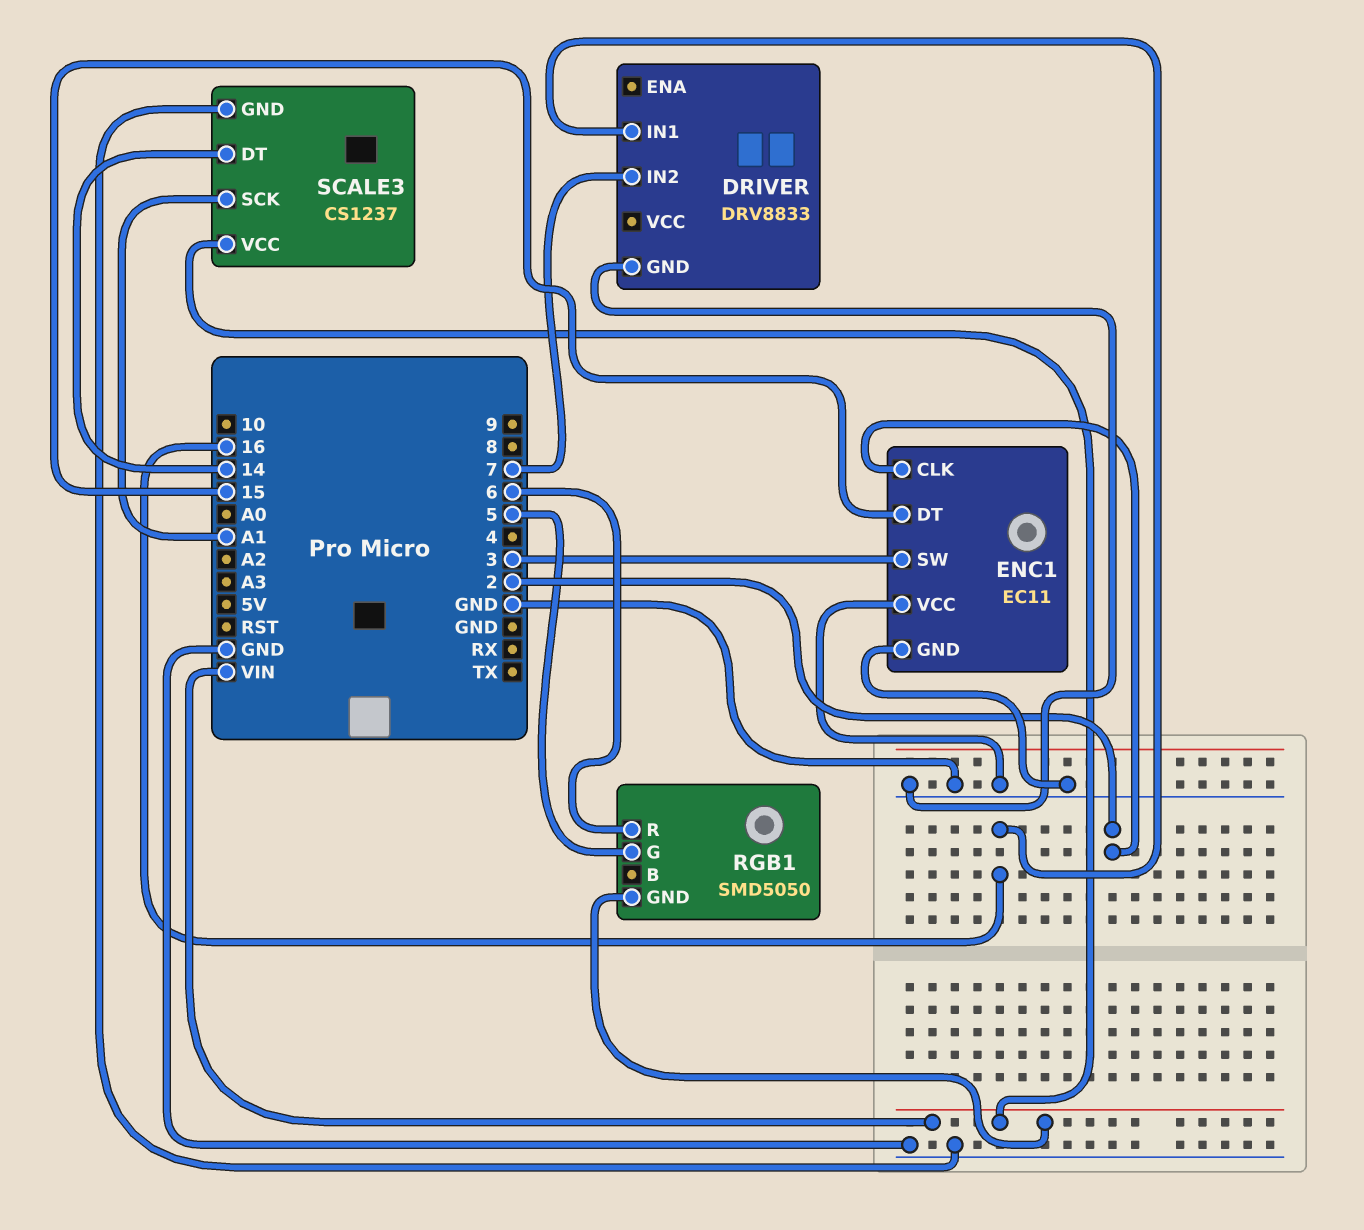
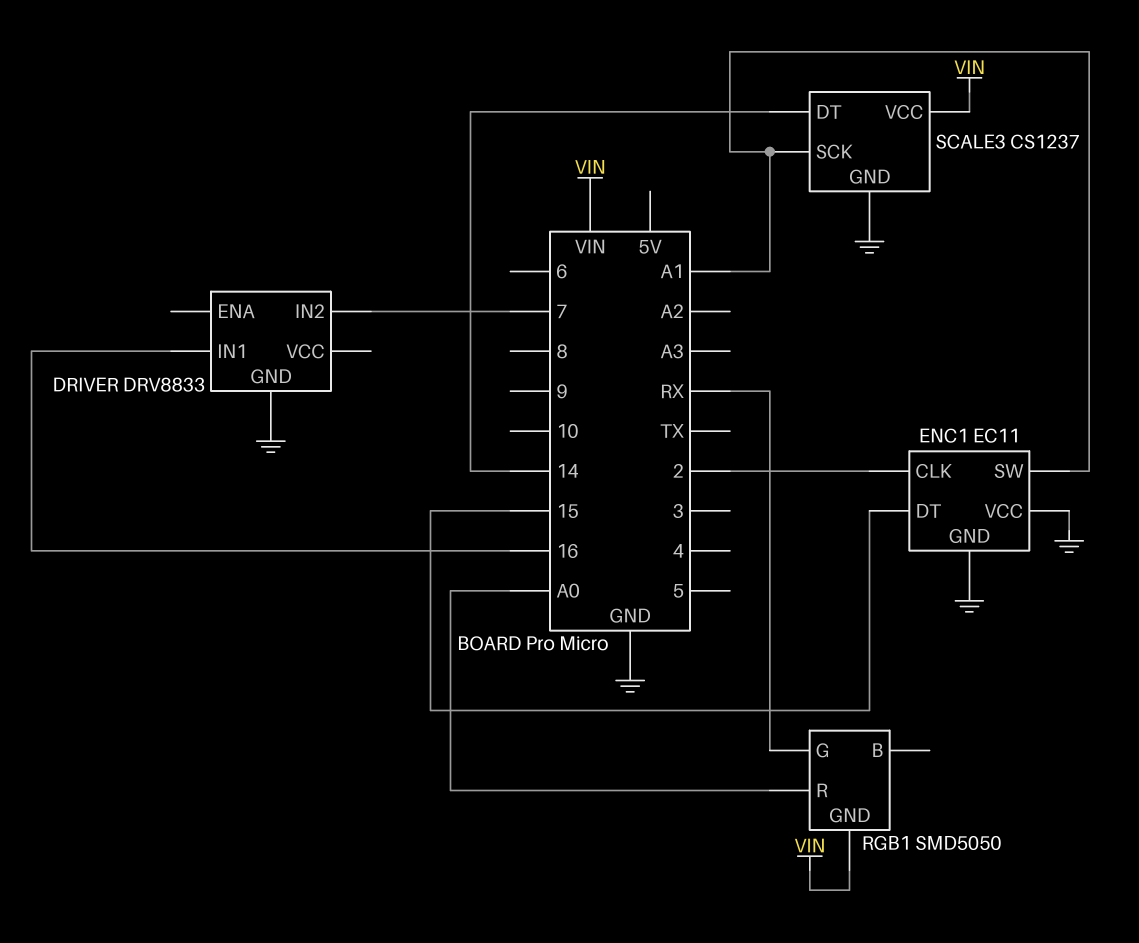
ENC1 pin SW: 3 -> A1
RGB1 pin G: 5 -> RX
RGB1 pin R: 6 -> A0

